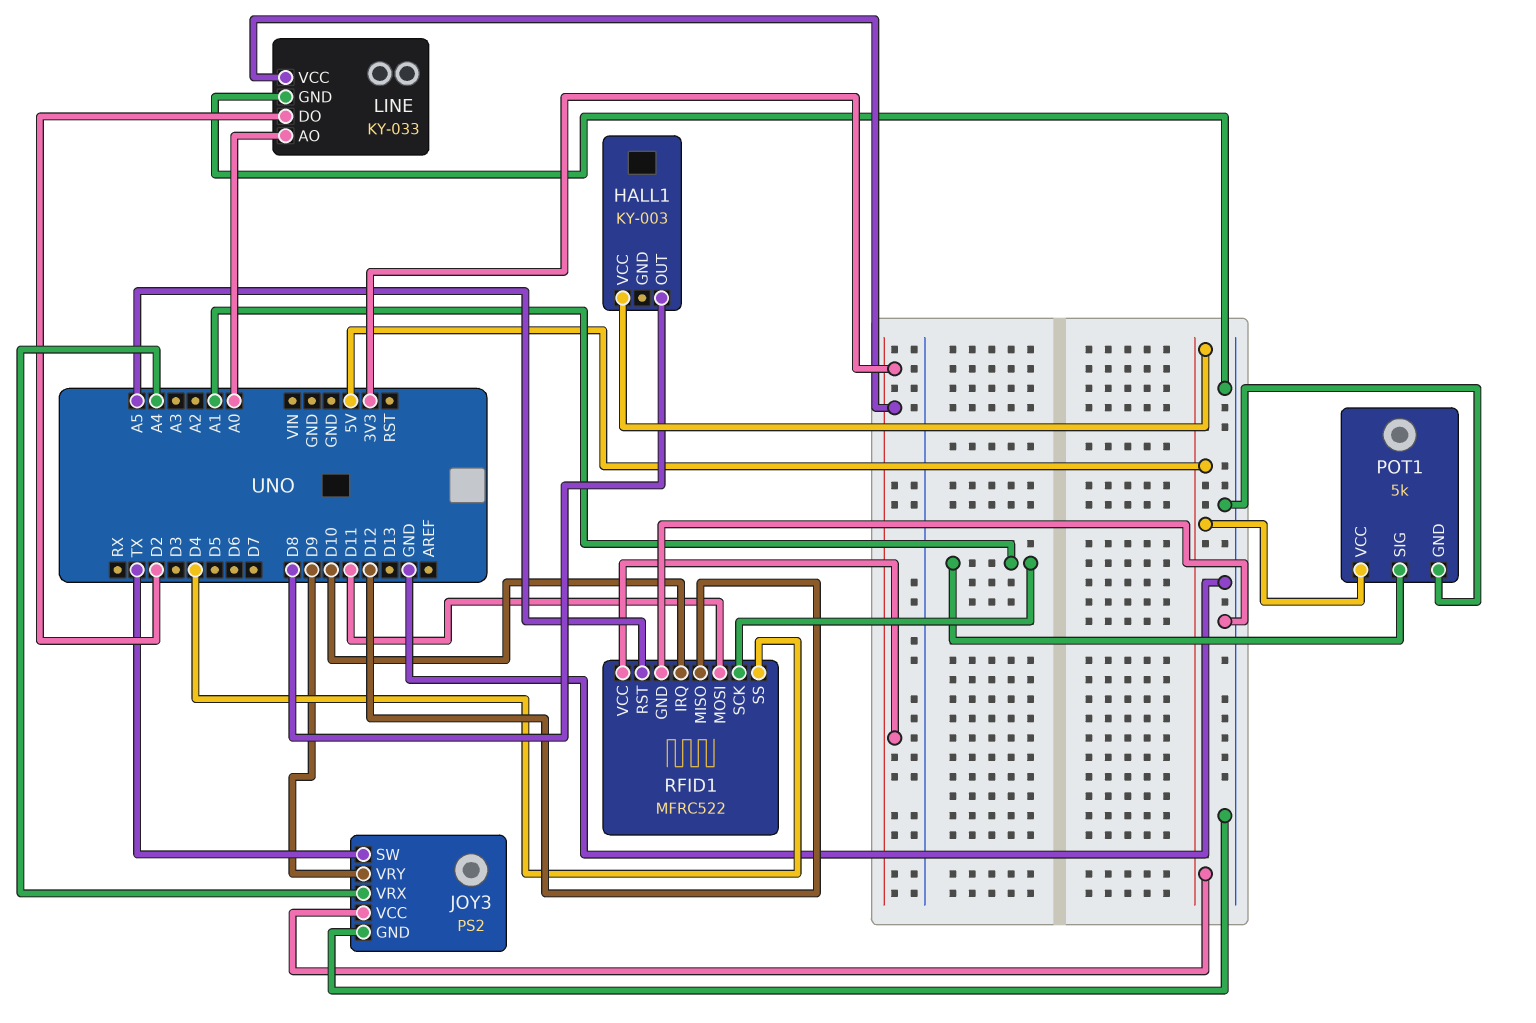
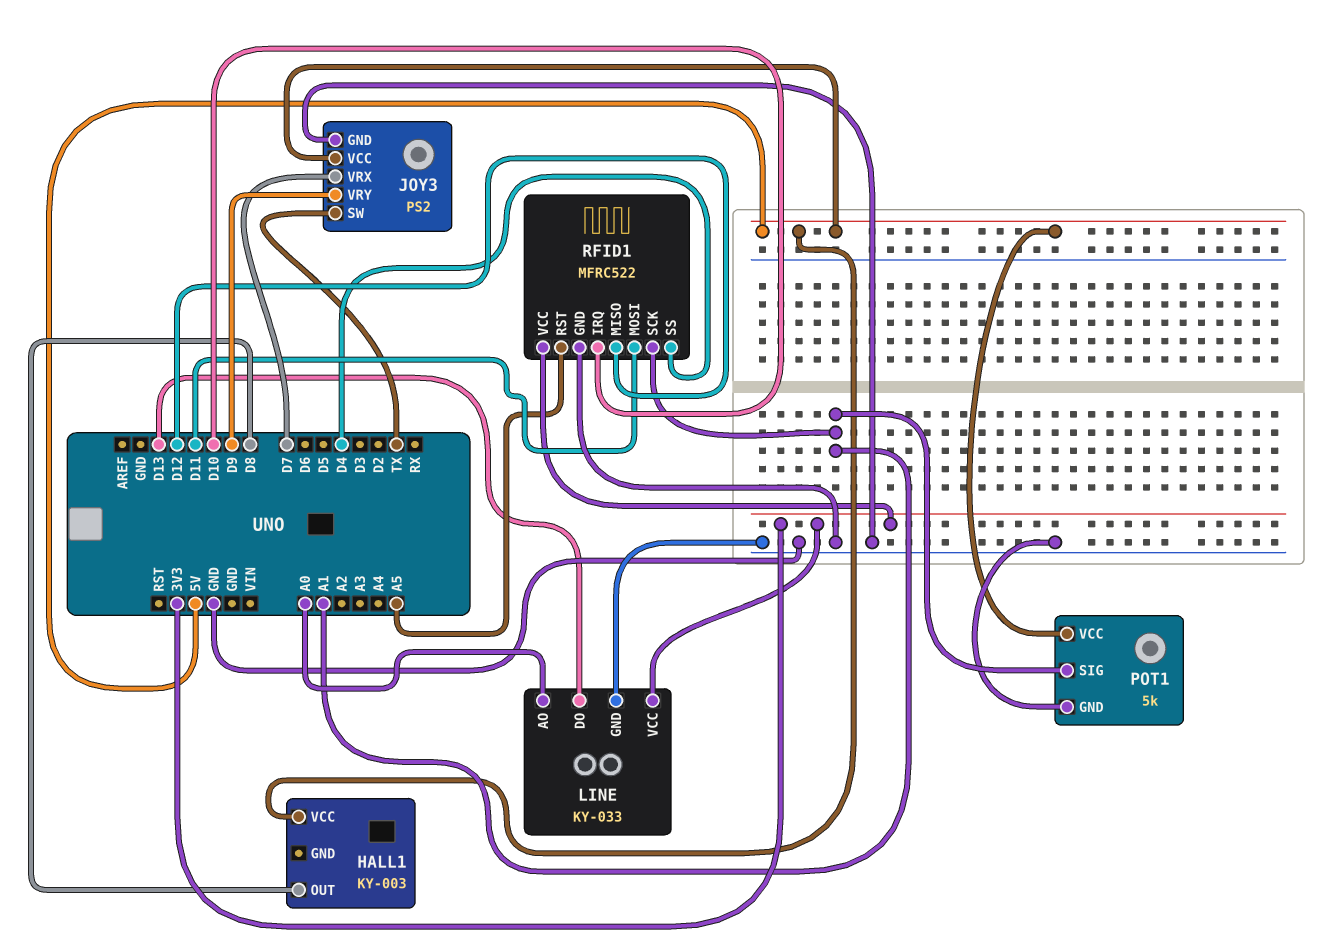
JOY3 pin VRX: A4 -> D7
LINE pin DO: D2 -> D13

